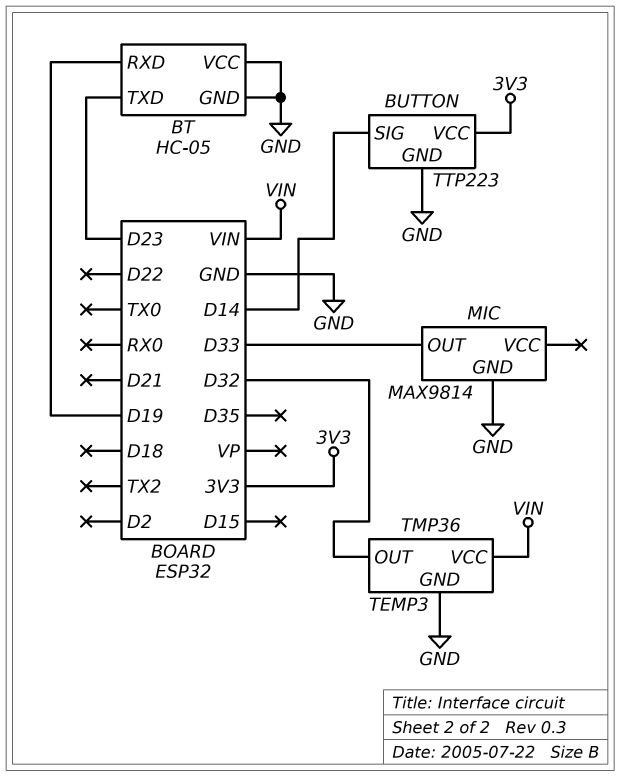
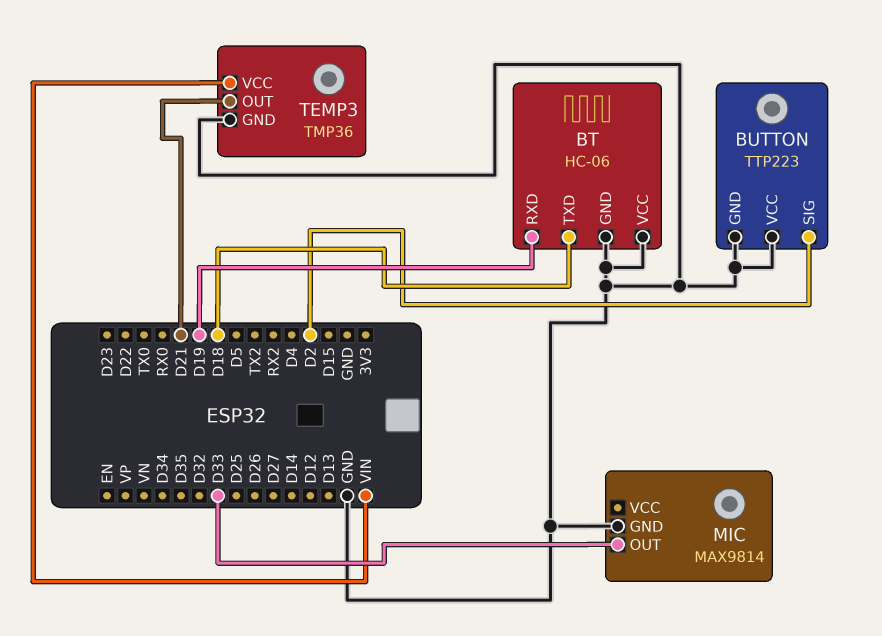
BT: HC-05 -> HC-06
BT pin TXD: D23 -> D18
BUTTON pin SIG: D14 -> D2
BUTTON pin VCC: 3V3 -> GND
TEMP3 pin OUT: D32 -> D21

